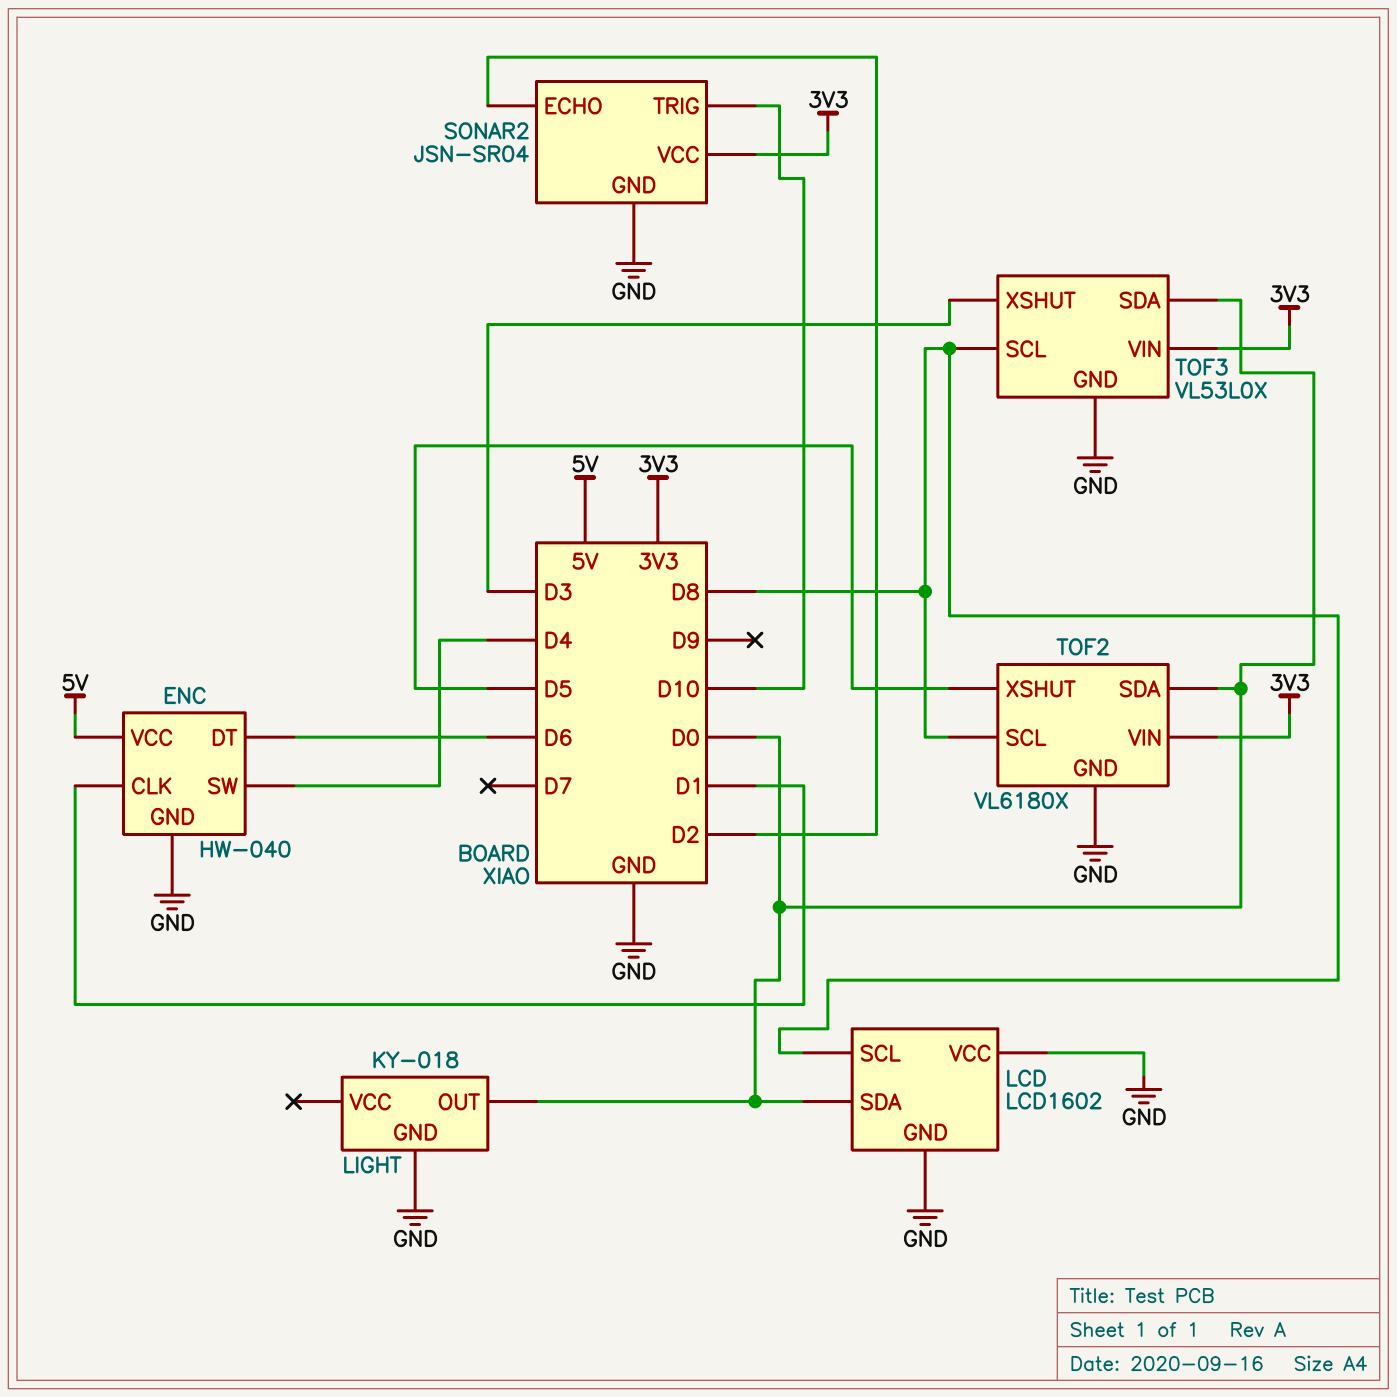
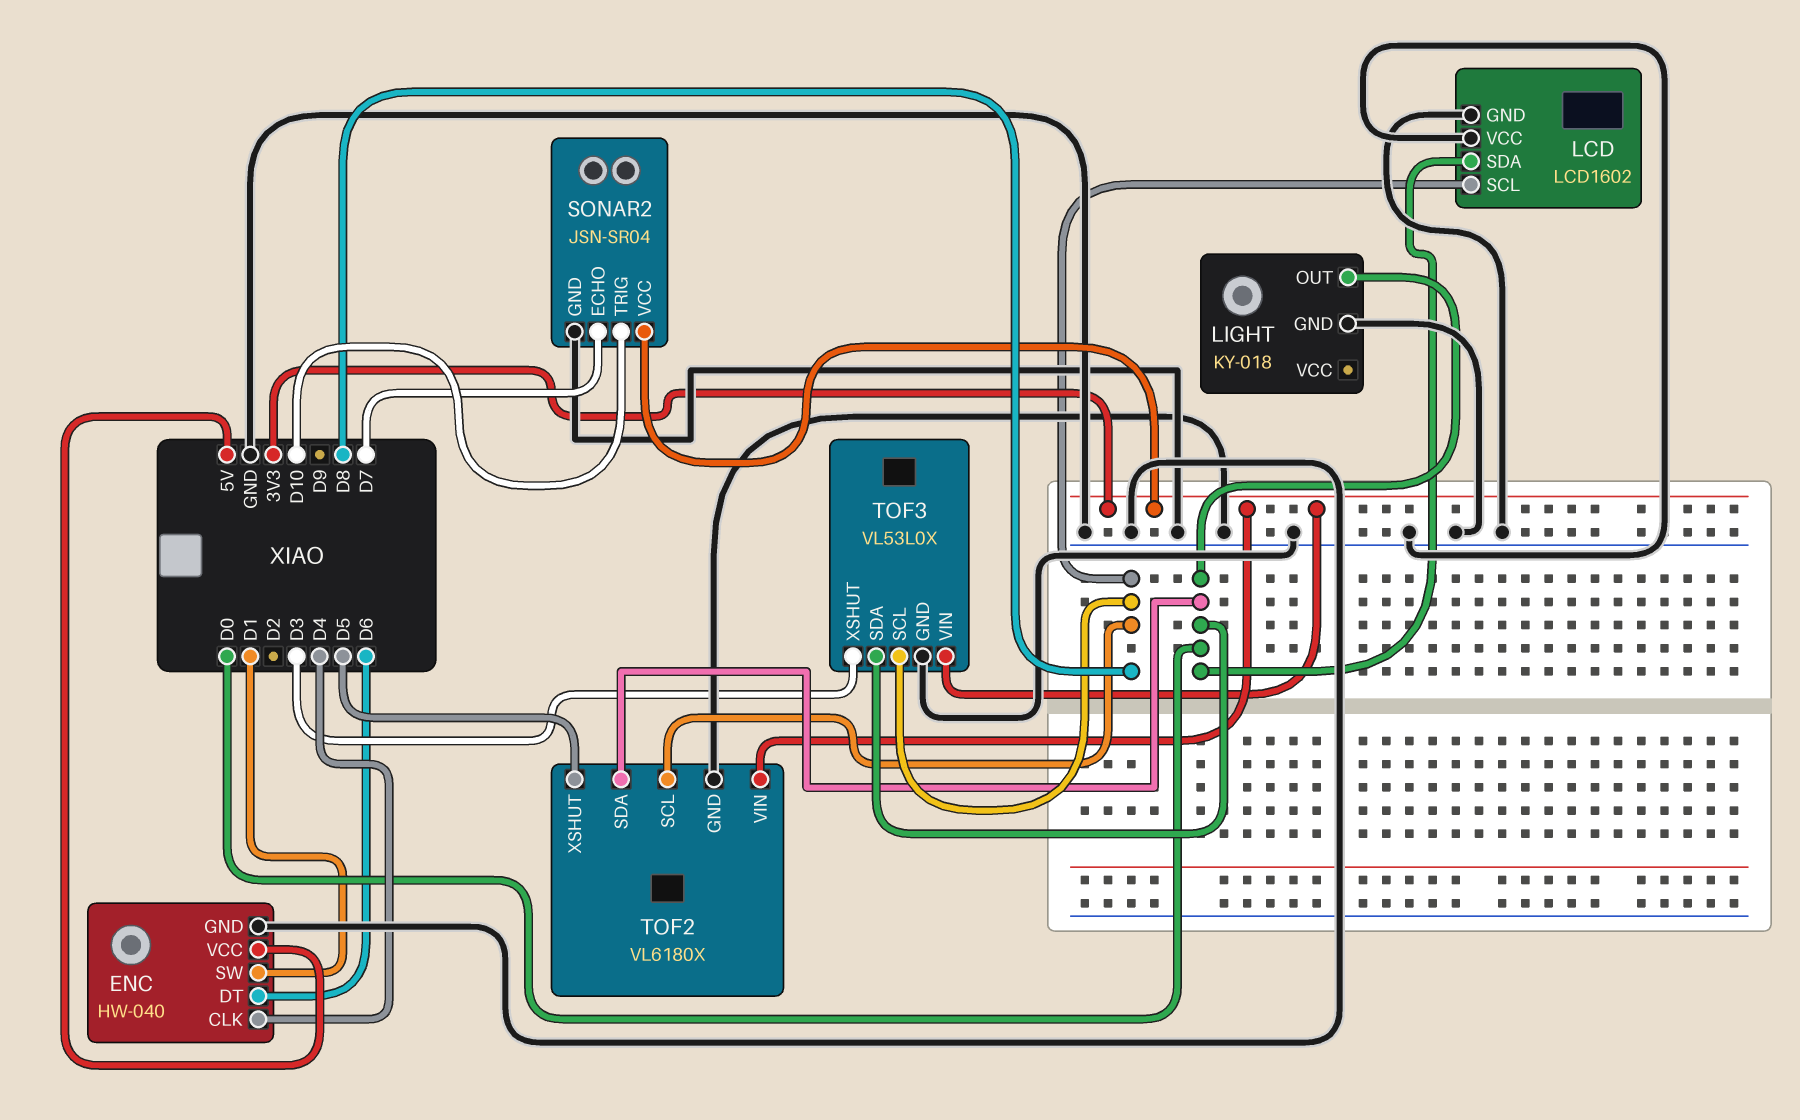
ENC pin CLK: D1 -> D4
ENC pin SW: D4 -> D1
SONAR2 pin ECHO: D2 -> D7

